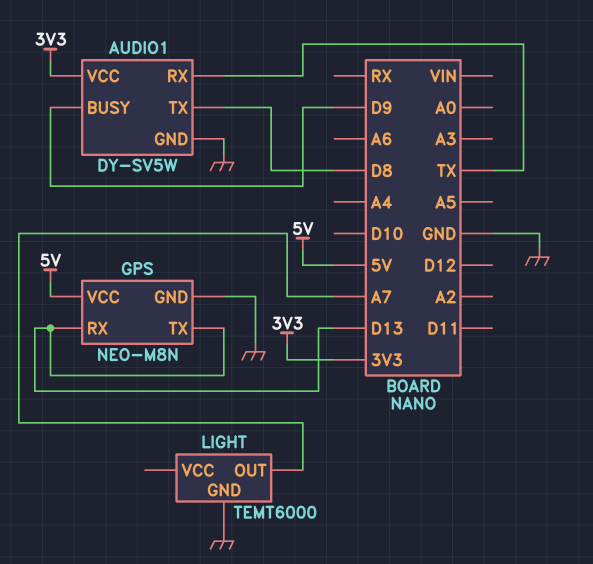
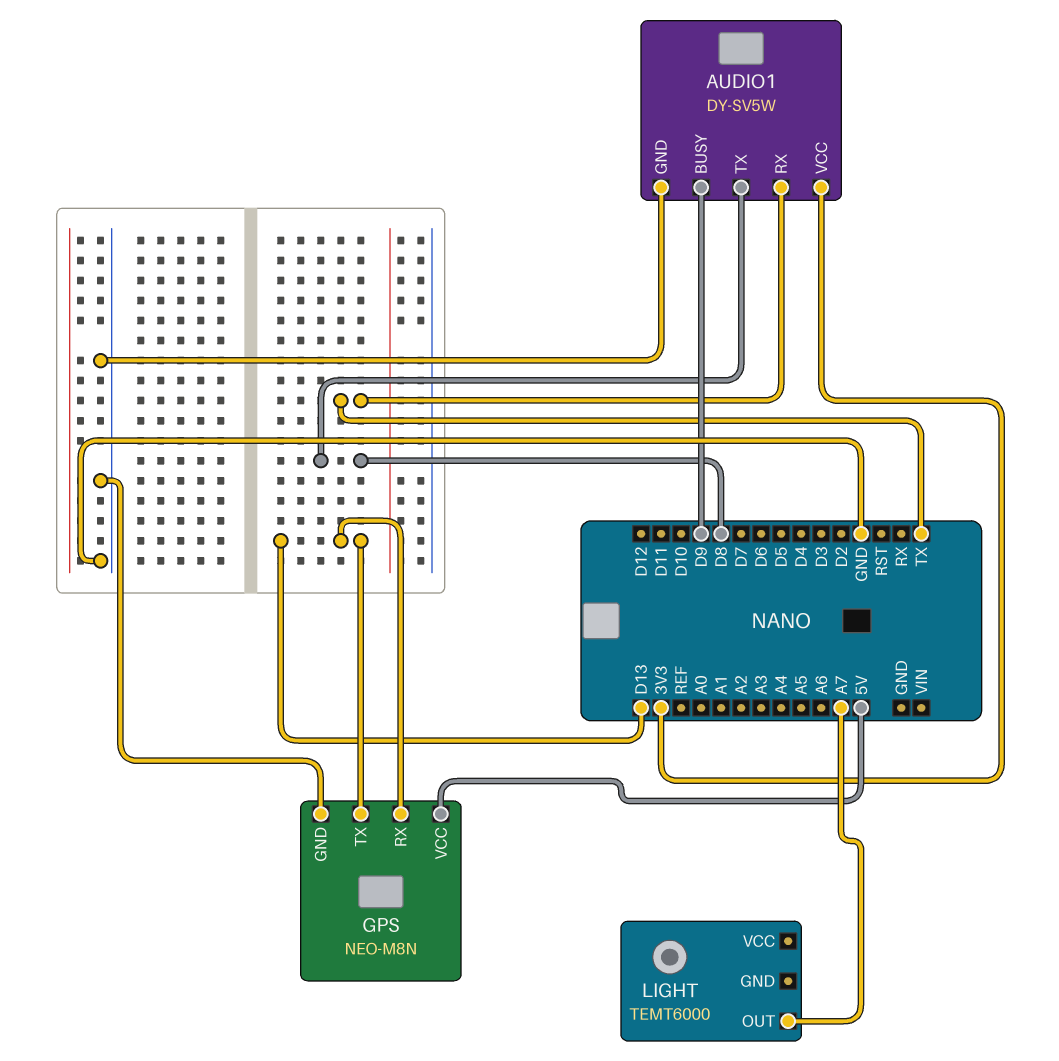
LIGHT pin GND: GND -> none

